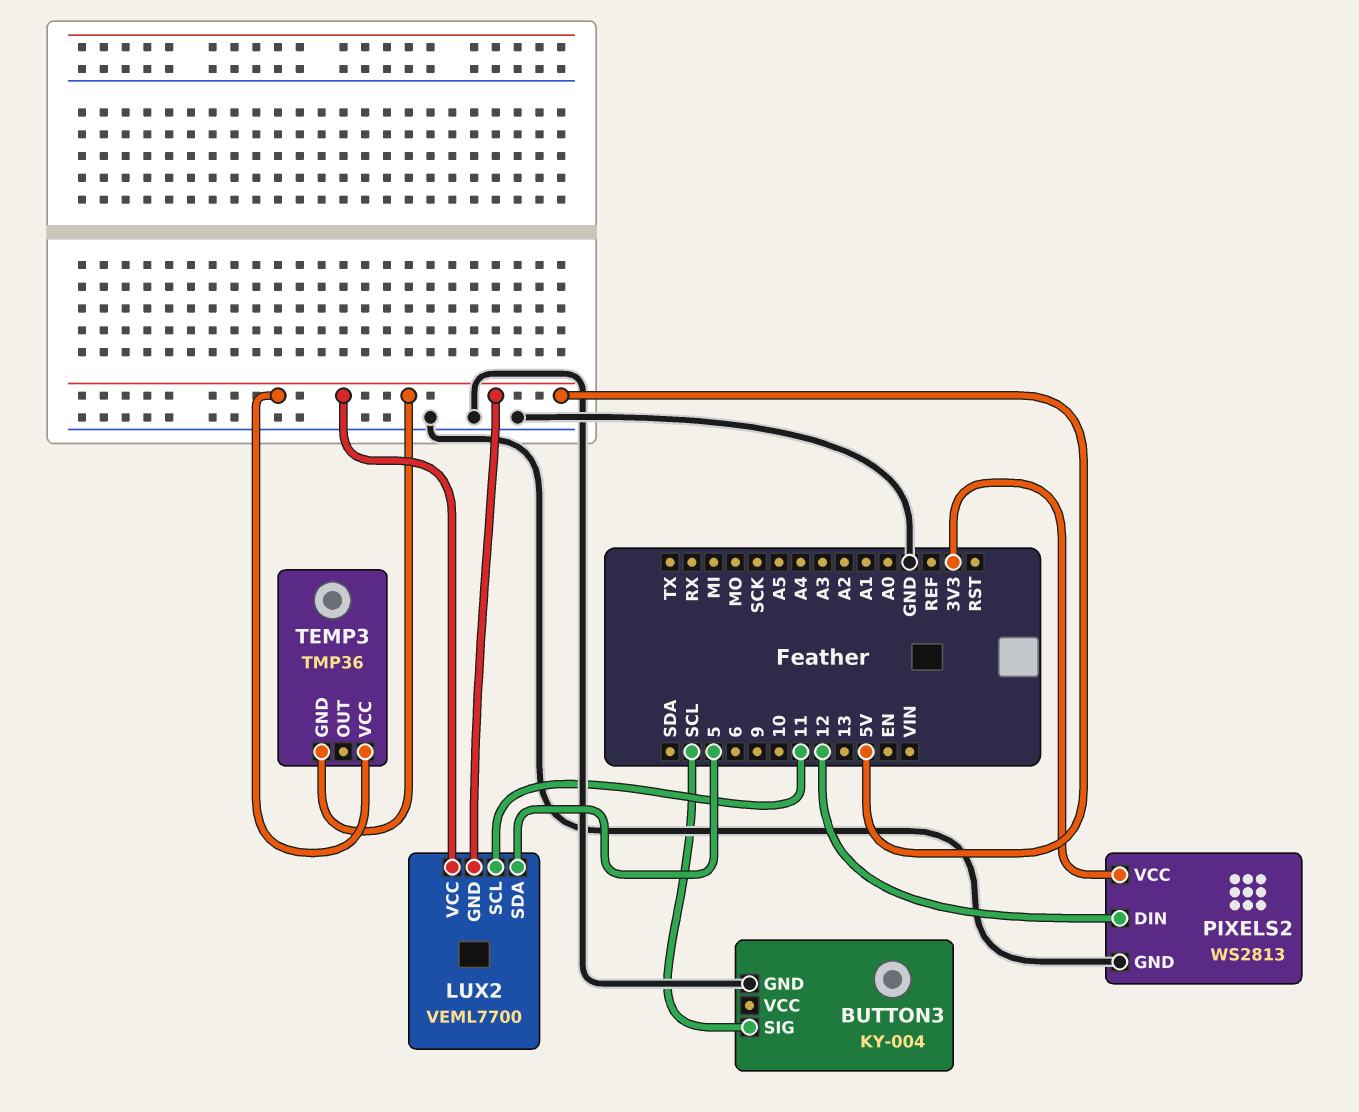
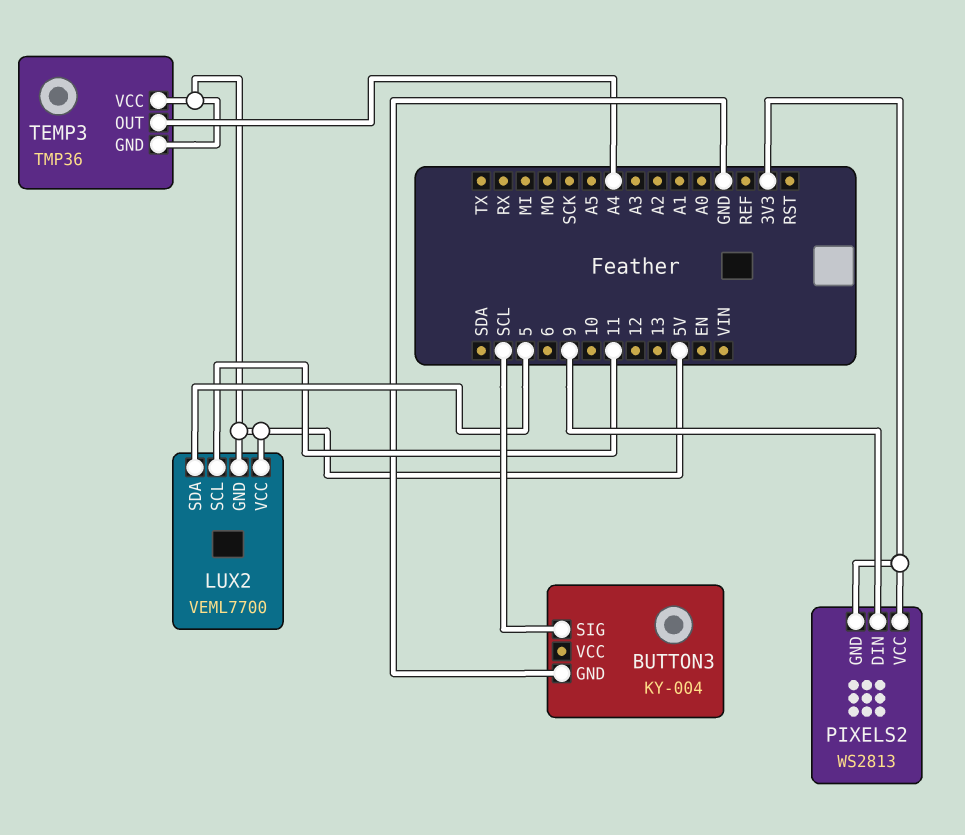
PIXELS2 pin DIN: 12 -> 9
PIXELS2 pin GND: GND -> 3V3
TEMP3 pin OUT: none -> A4

